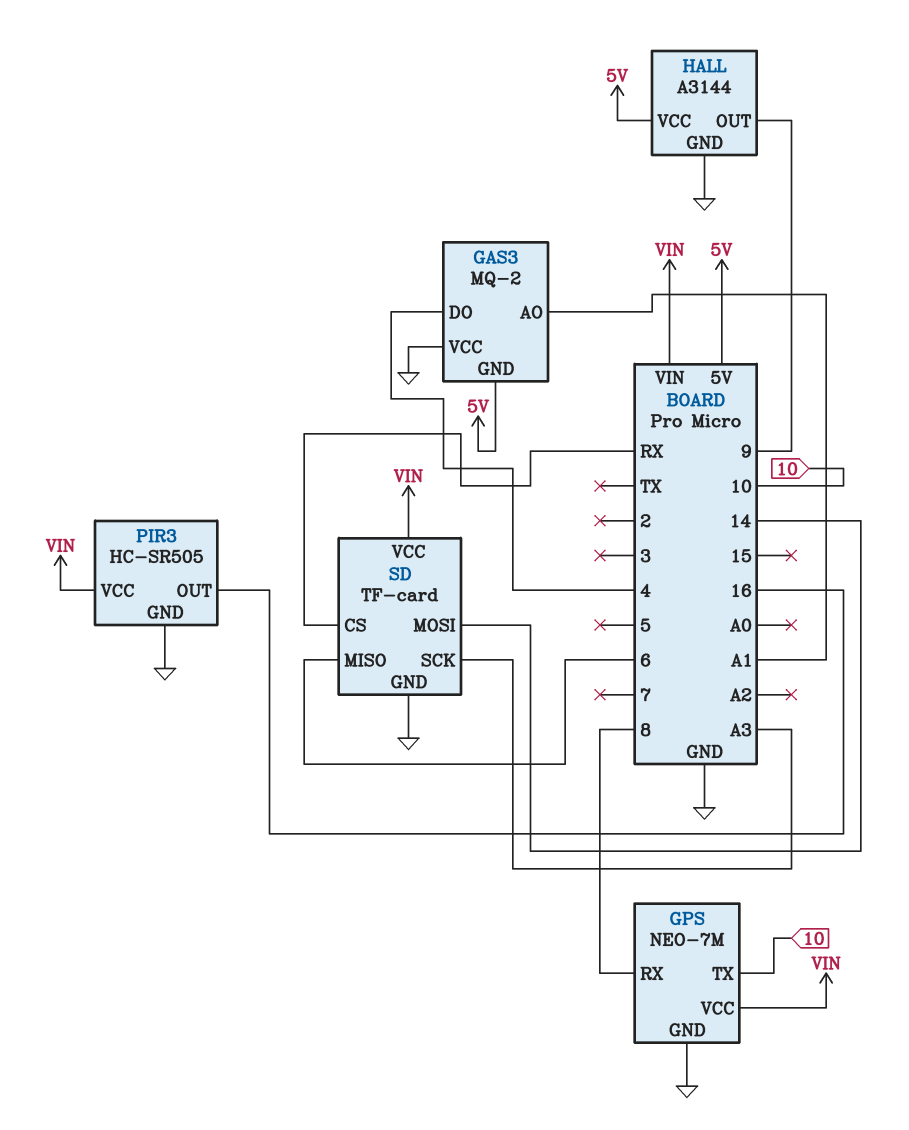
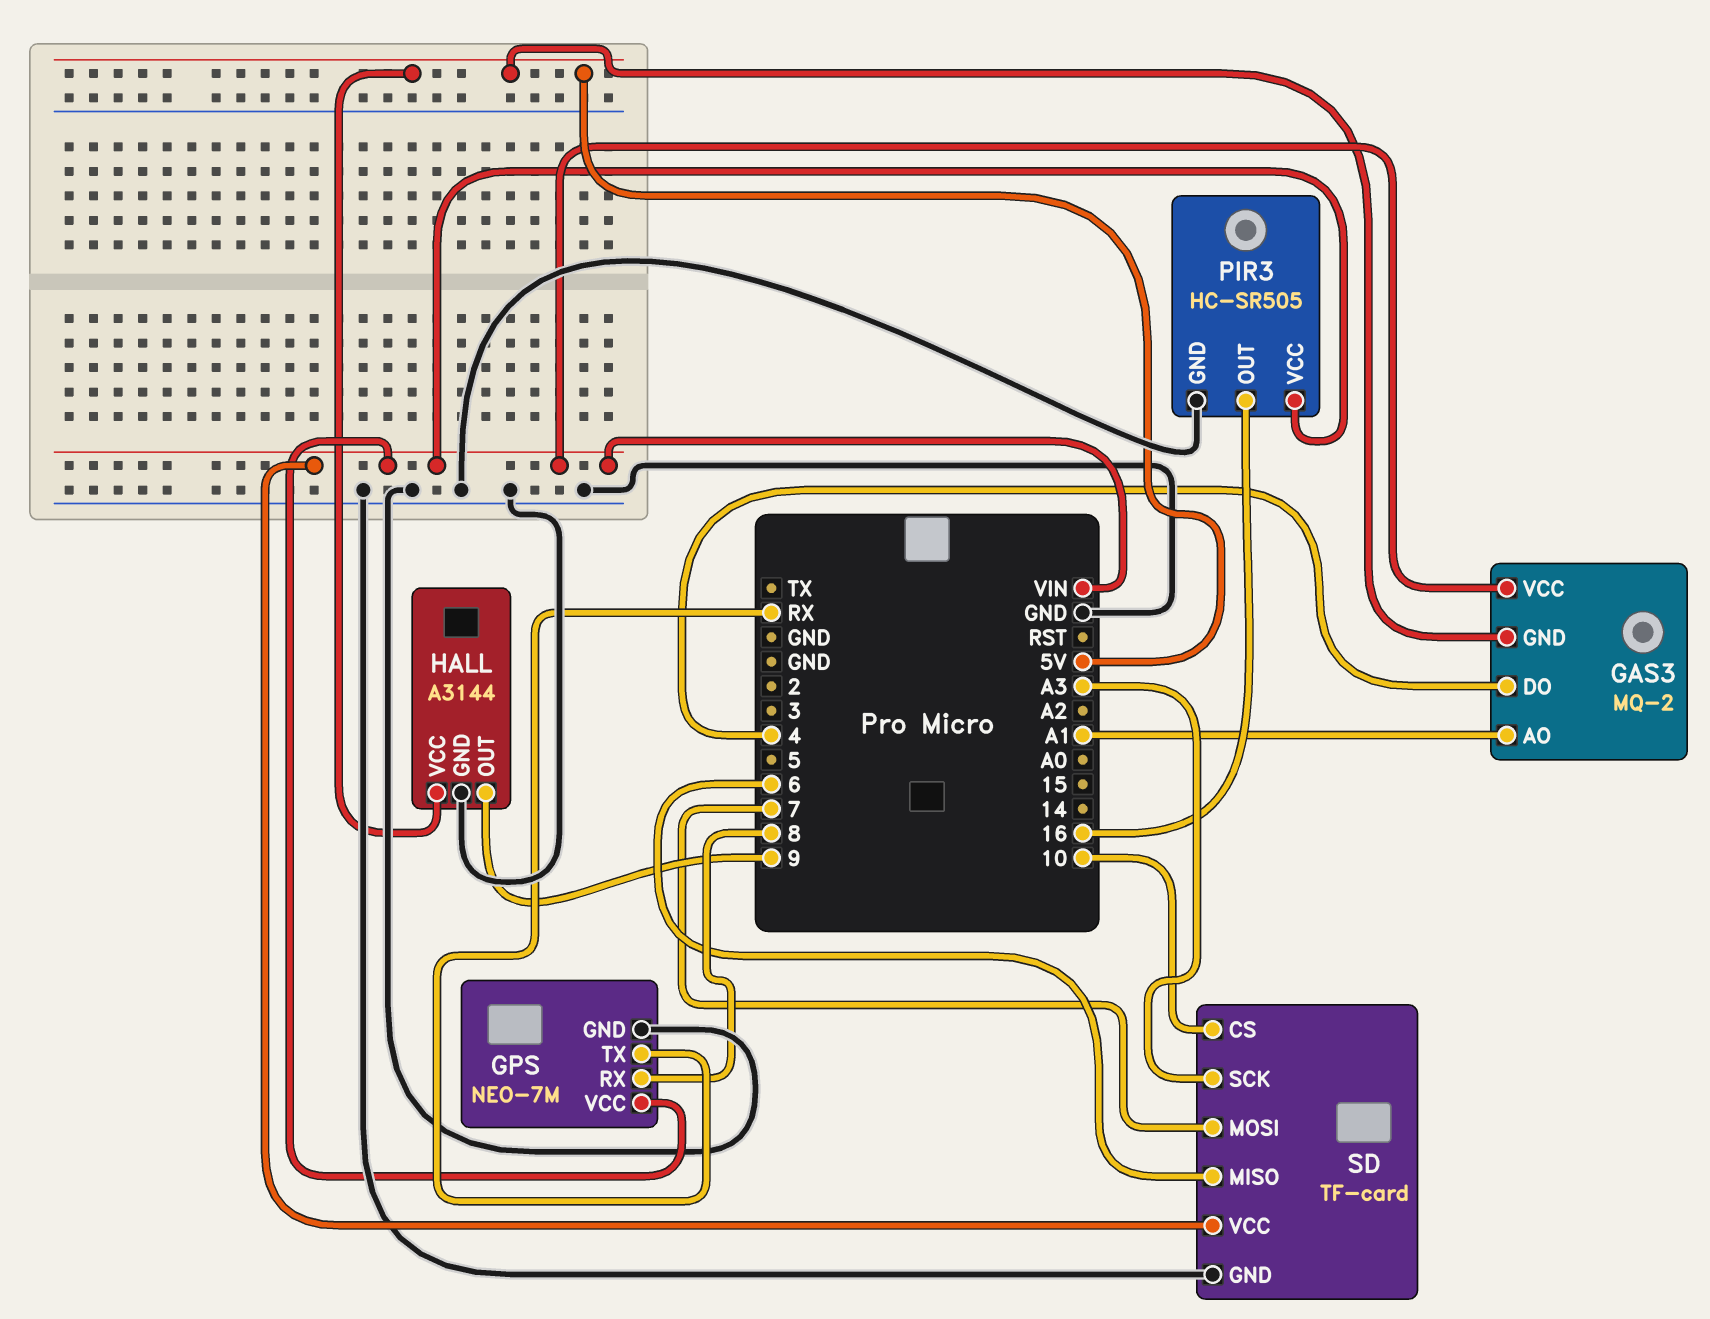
GAS3 pin VCC: GND -> VIN
GPS pin TX: 10 -> RX
SD pin CS: RX -> 10
SD pin MOSI: 14 -> 7

